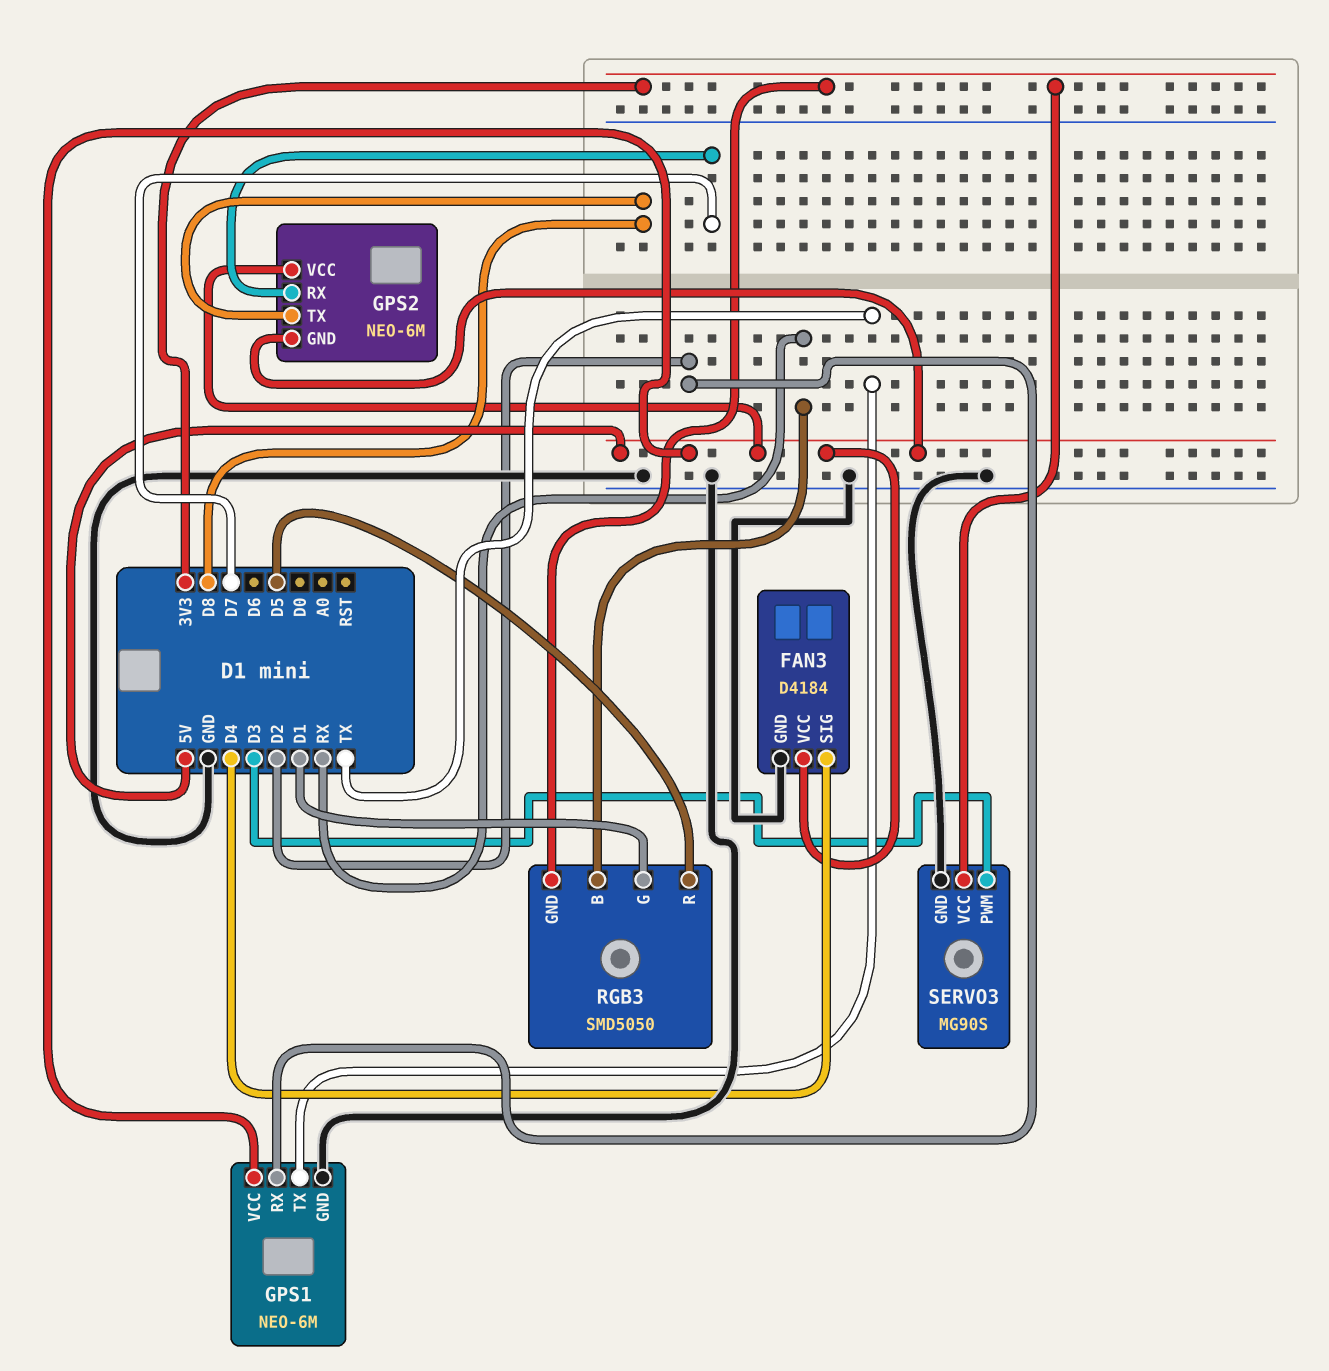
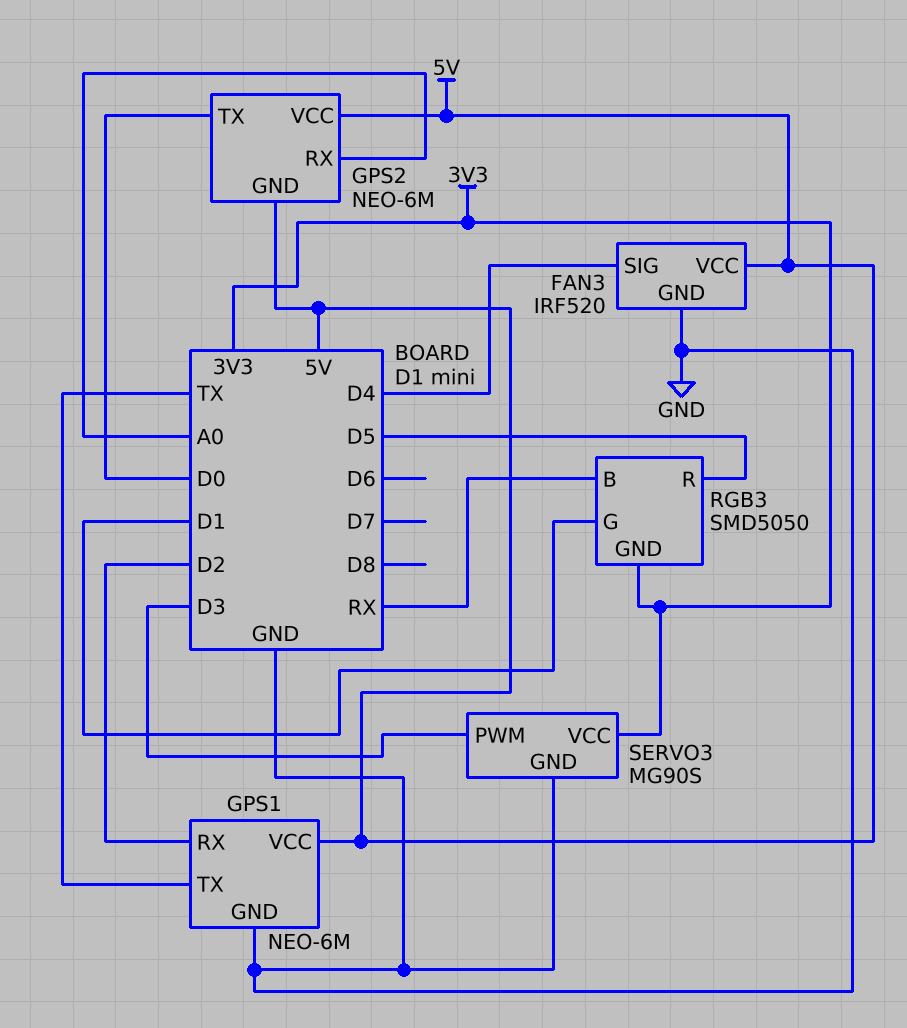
FAN3: D4184 -> IRF520
GPS2 pin RX: D7 -> A0
GPS2 pin TX: D8 -> D0

